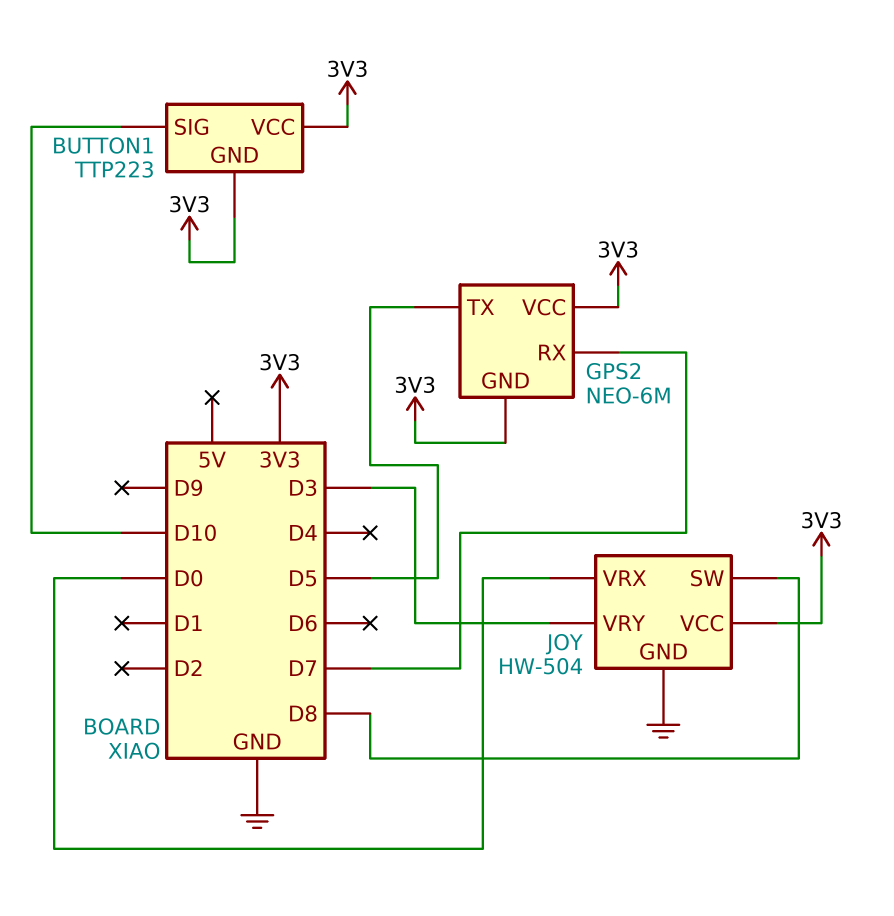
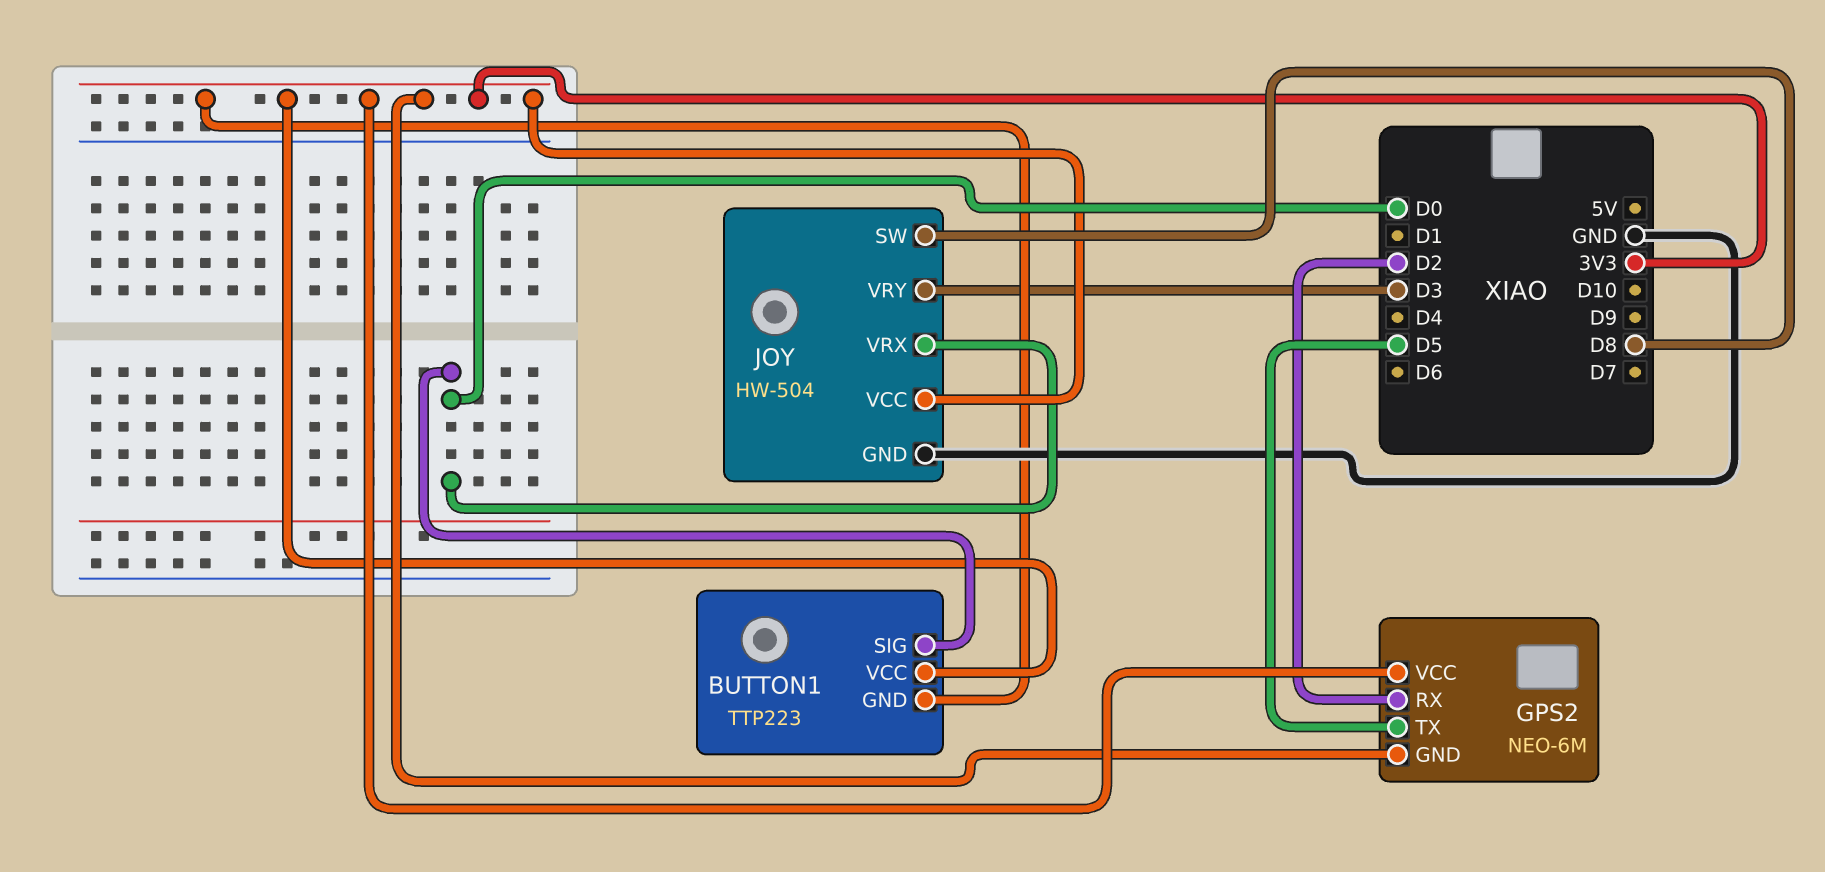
BUTTON1 pin SIG: D10 -> D0
GPS2 pin RX: D7 -> D2

